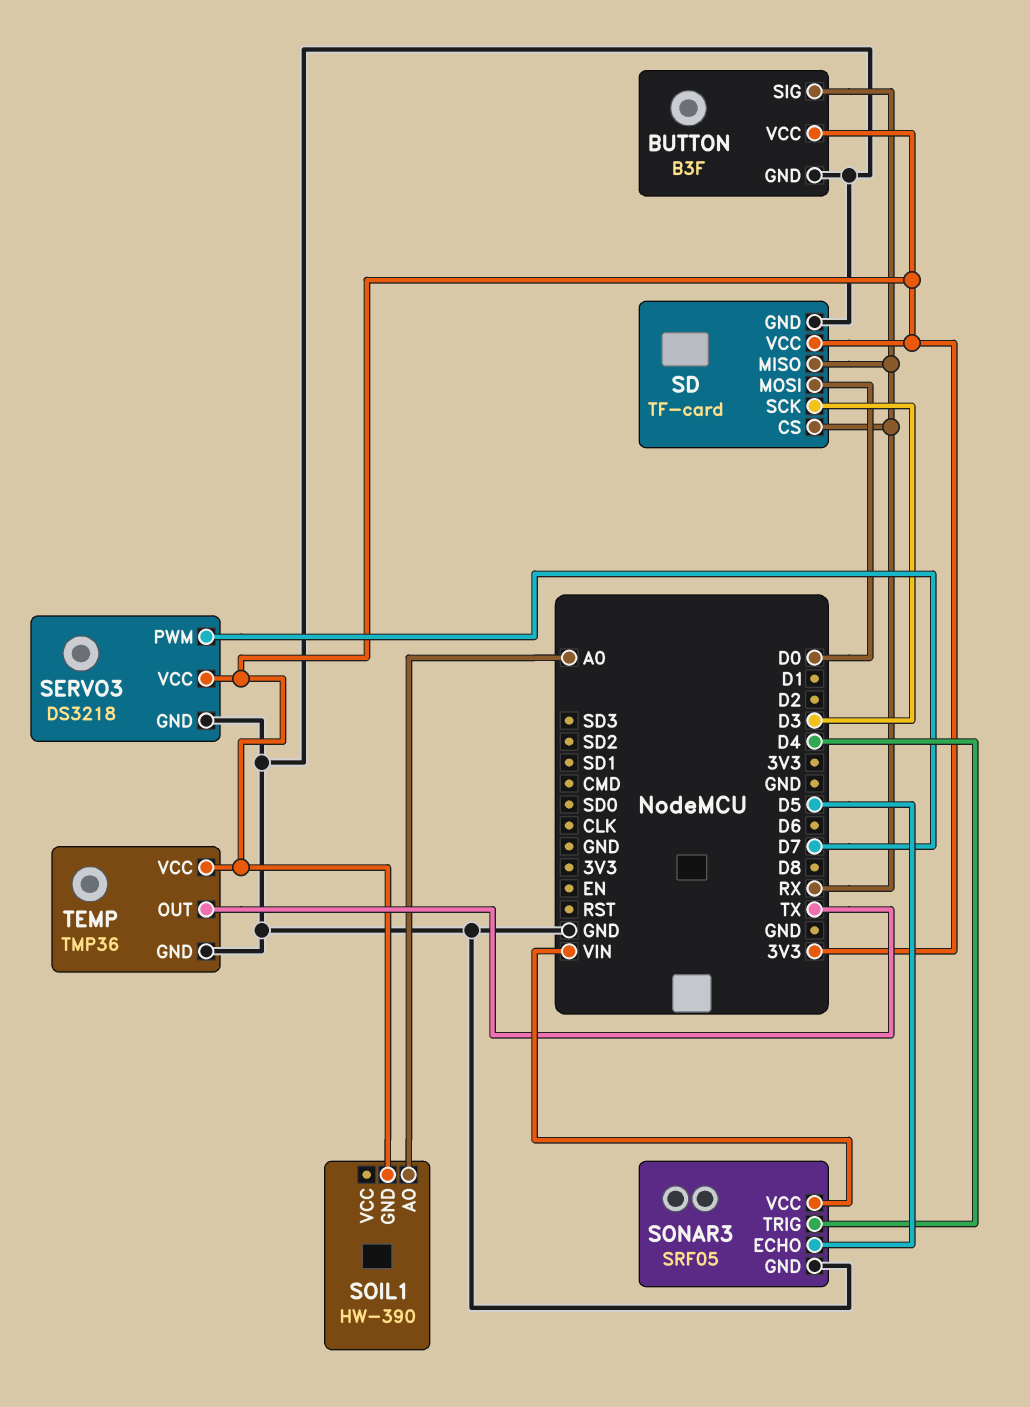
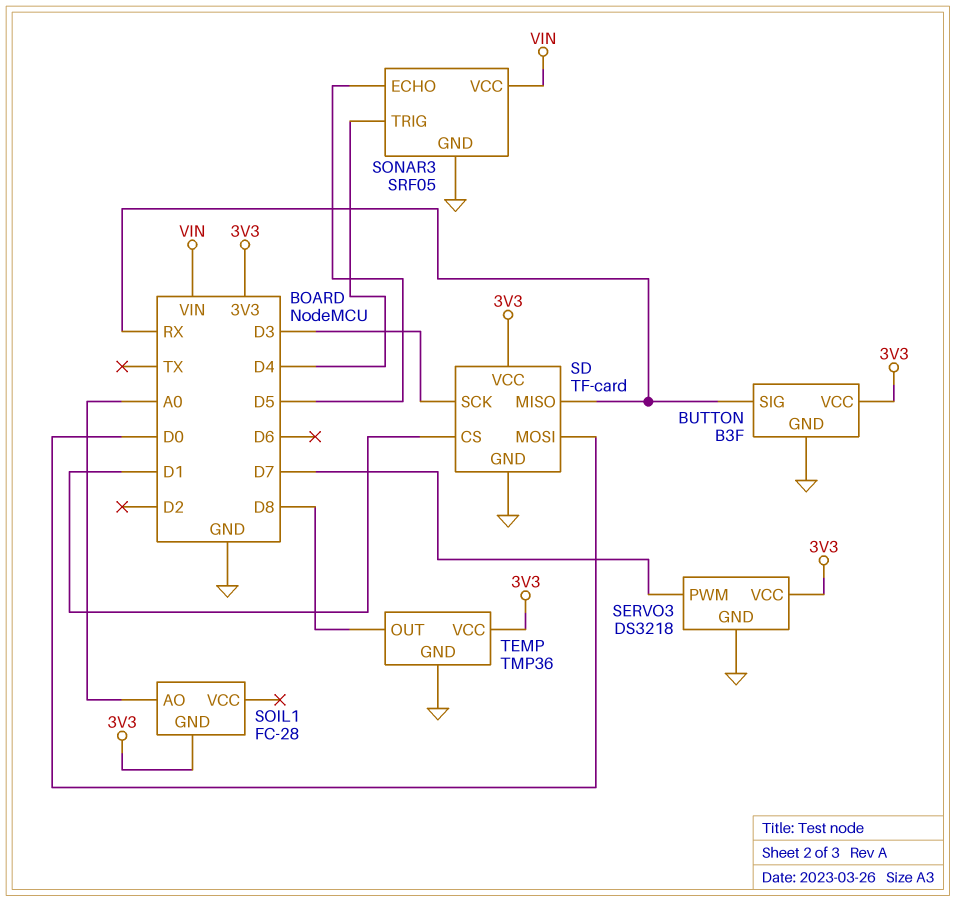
SD pin CS: RX -> D1
SOIL1: HW-390 -> FC-28
TEMP pin OUT: TX -> D8

